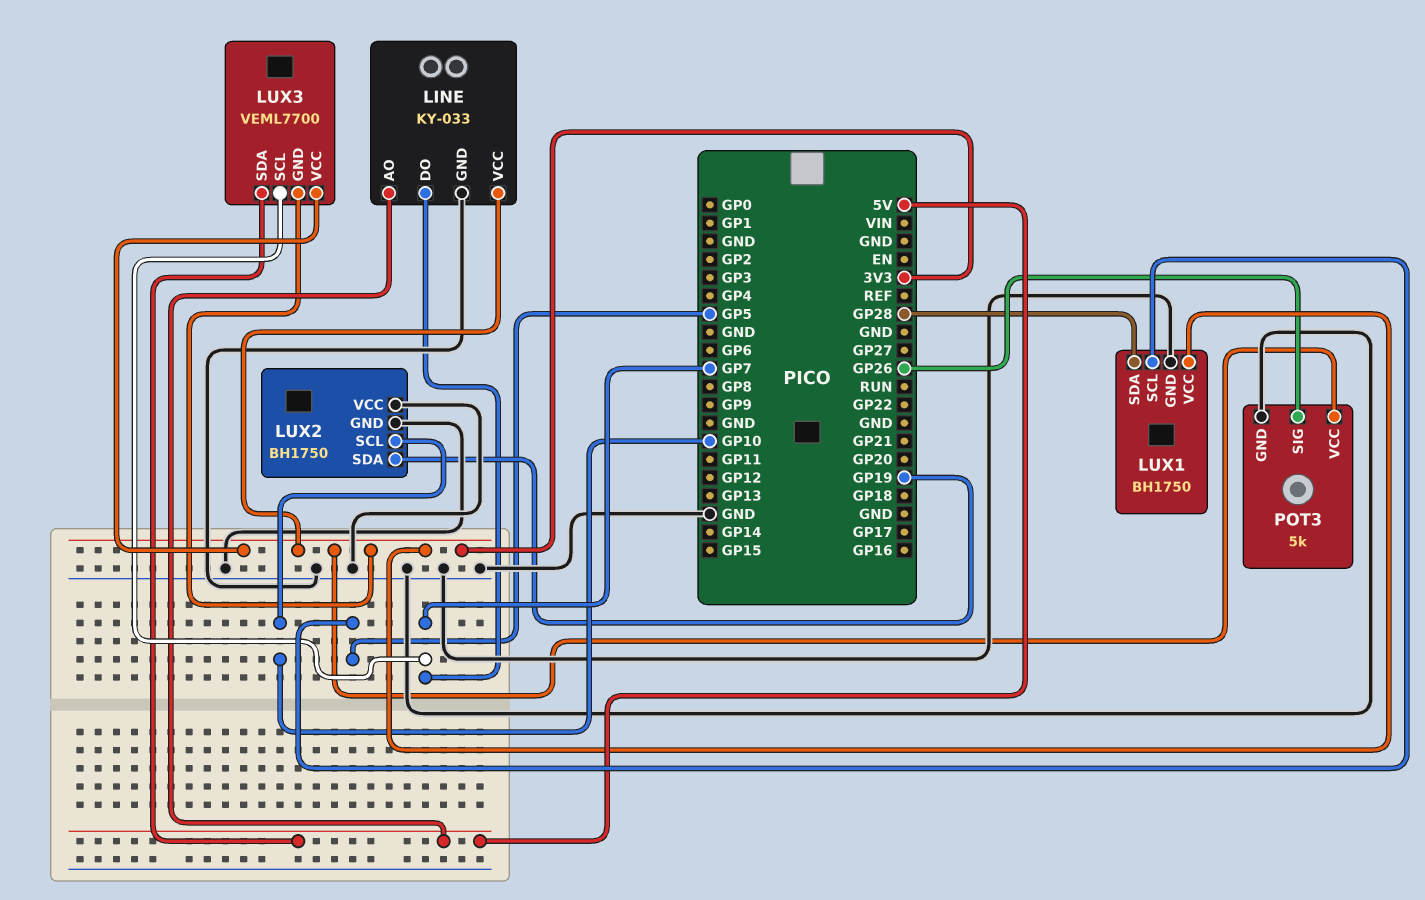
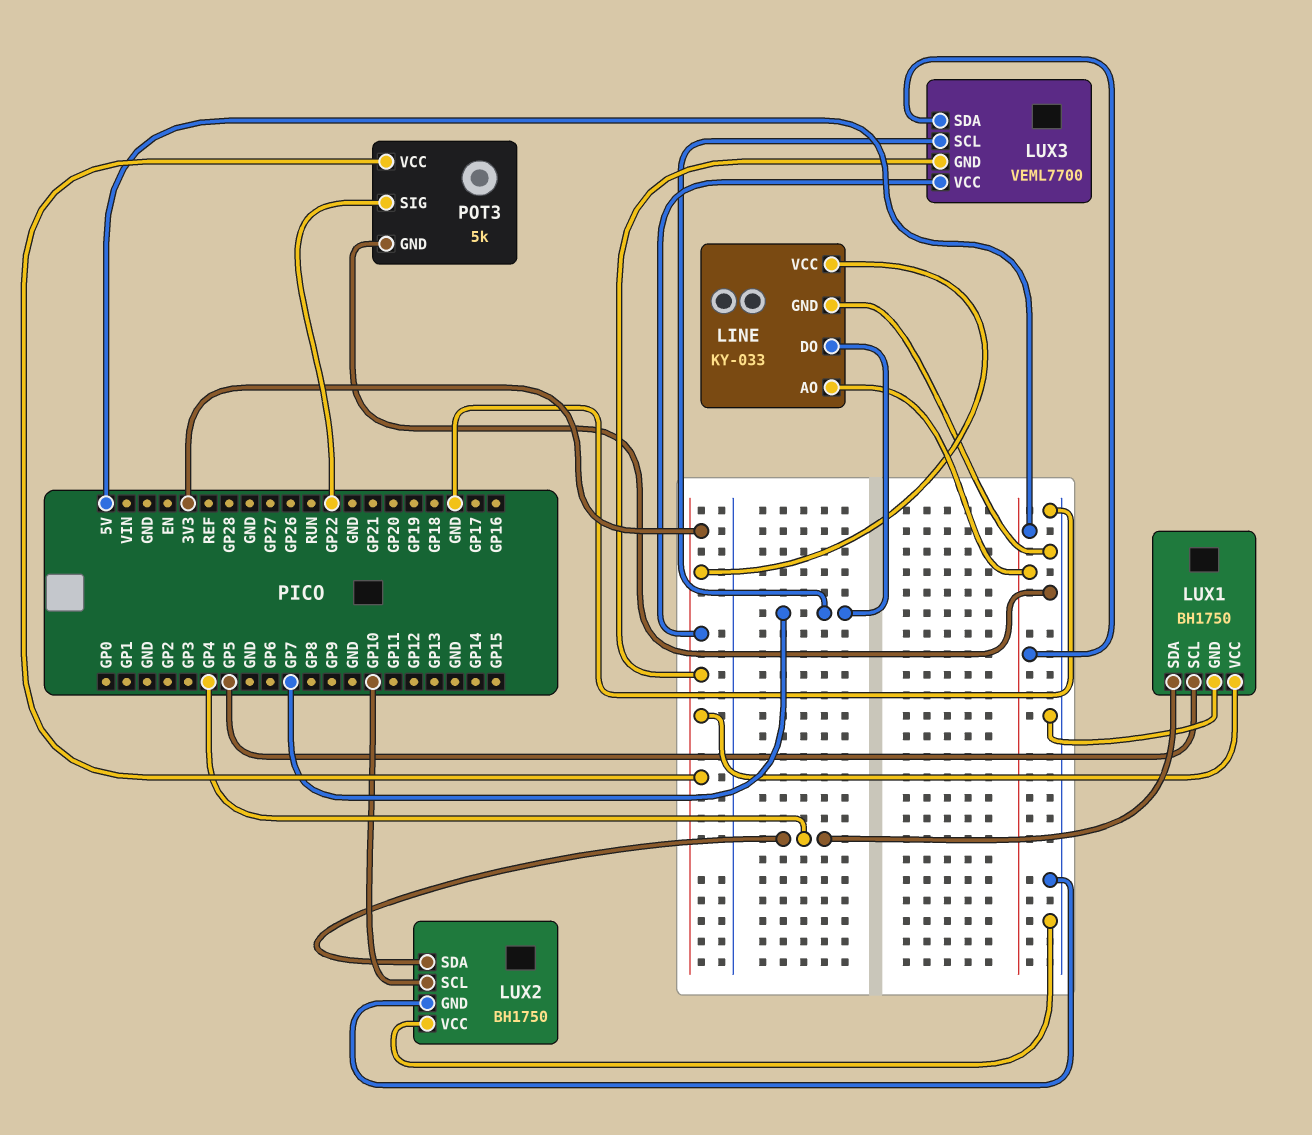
LUX1 pin SDA: GP28 -> GP4
LUX2 pin SDA: GP19 -> GP4
POT3 pin SIG: GP26 -> GP22

